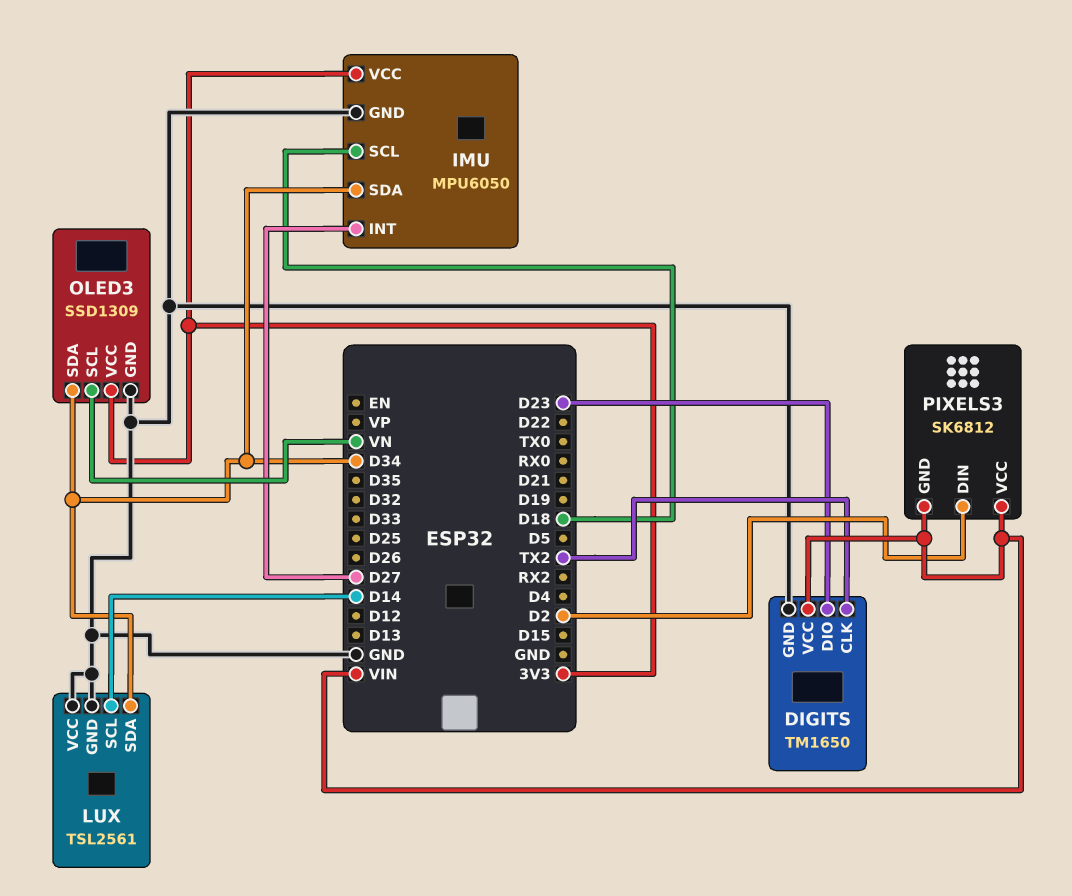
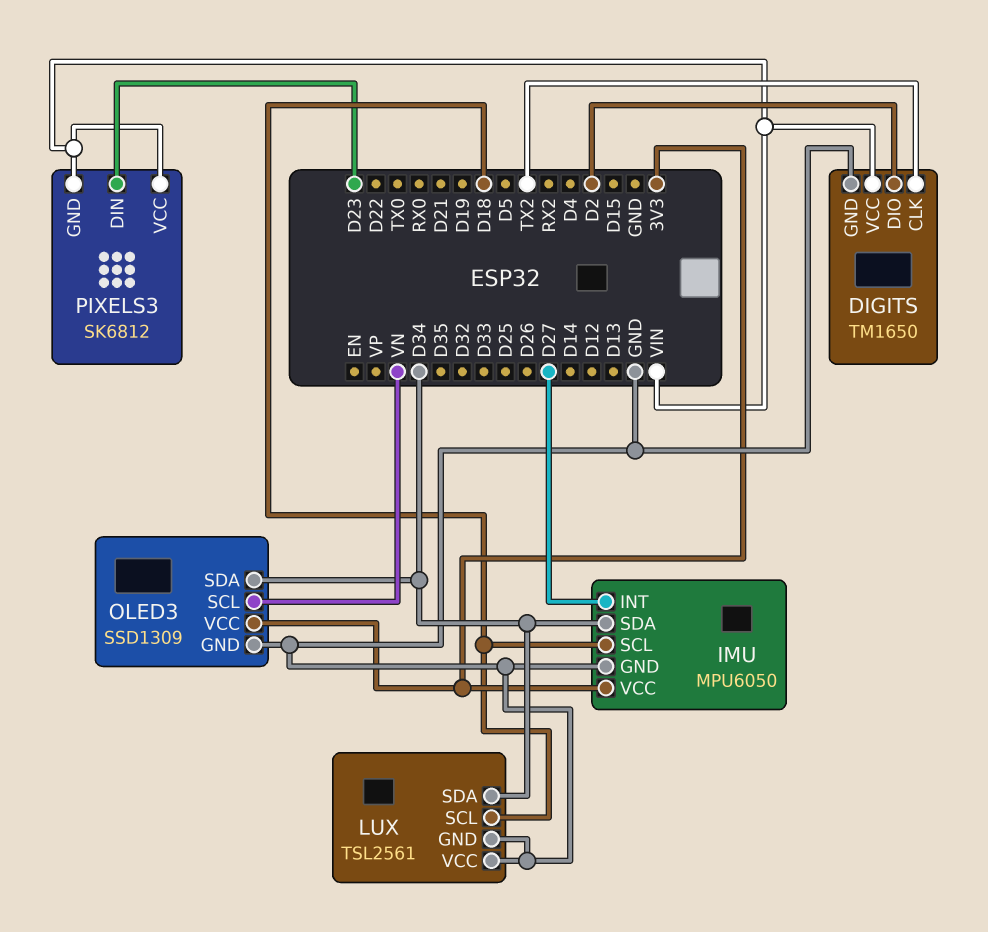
DIGITS pin DIO: D23 -> D2
LUX pin SCL: D14 -> D18
PIXELS3 pin DIN: D2 -> D23

